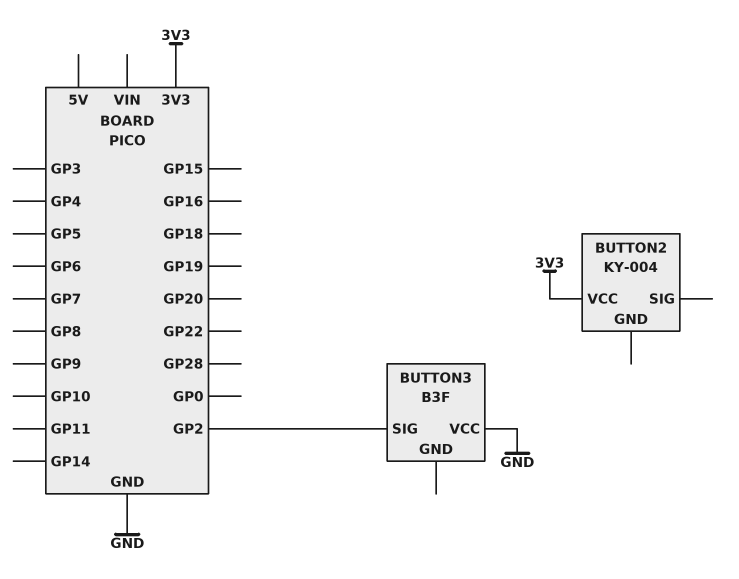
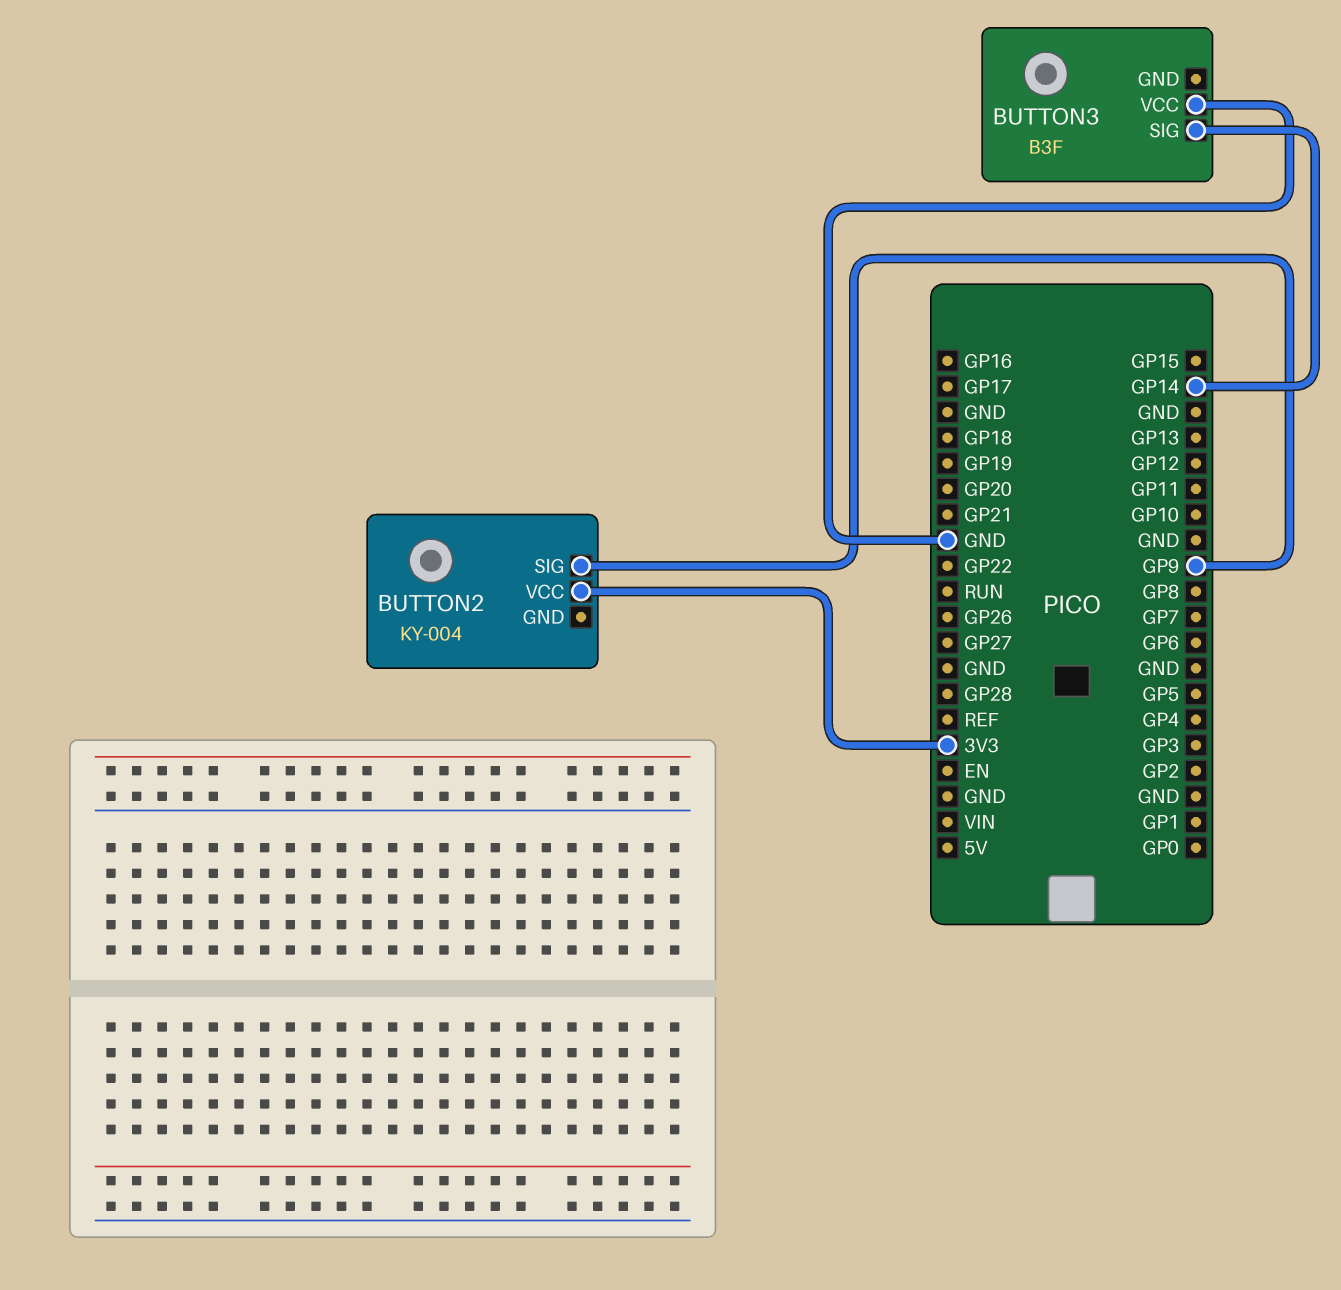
BUTTON2 pin SIG: none -> GP9
BUTTON3 pin SIG: GP2 -> GP14

